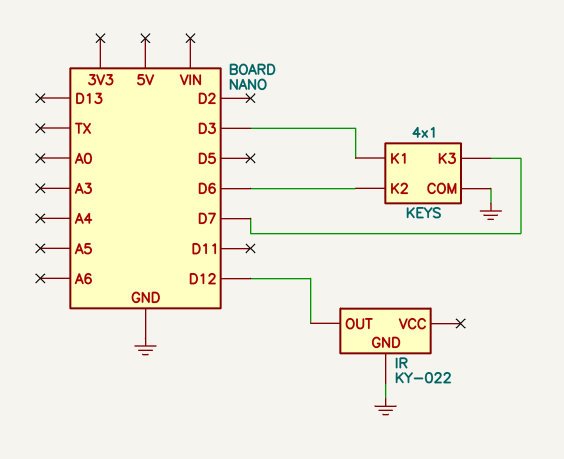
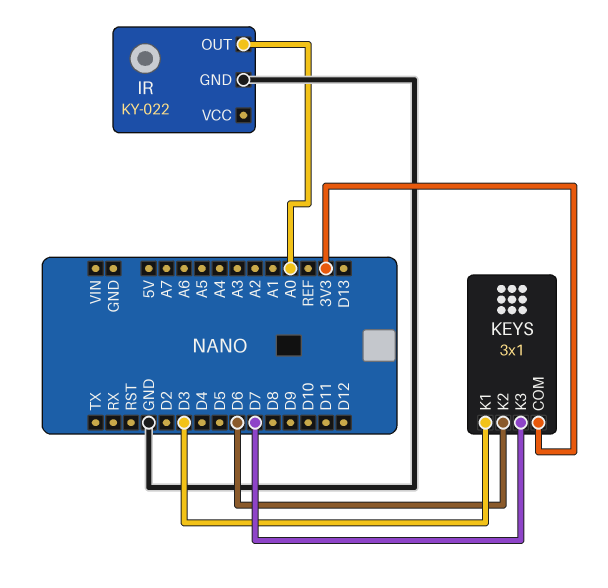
IR pin OUT: D12 -> A0
KEYS: 4x1 -> 3x1
KEYS pin COM: GND -> 3V3

